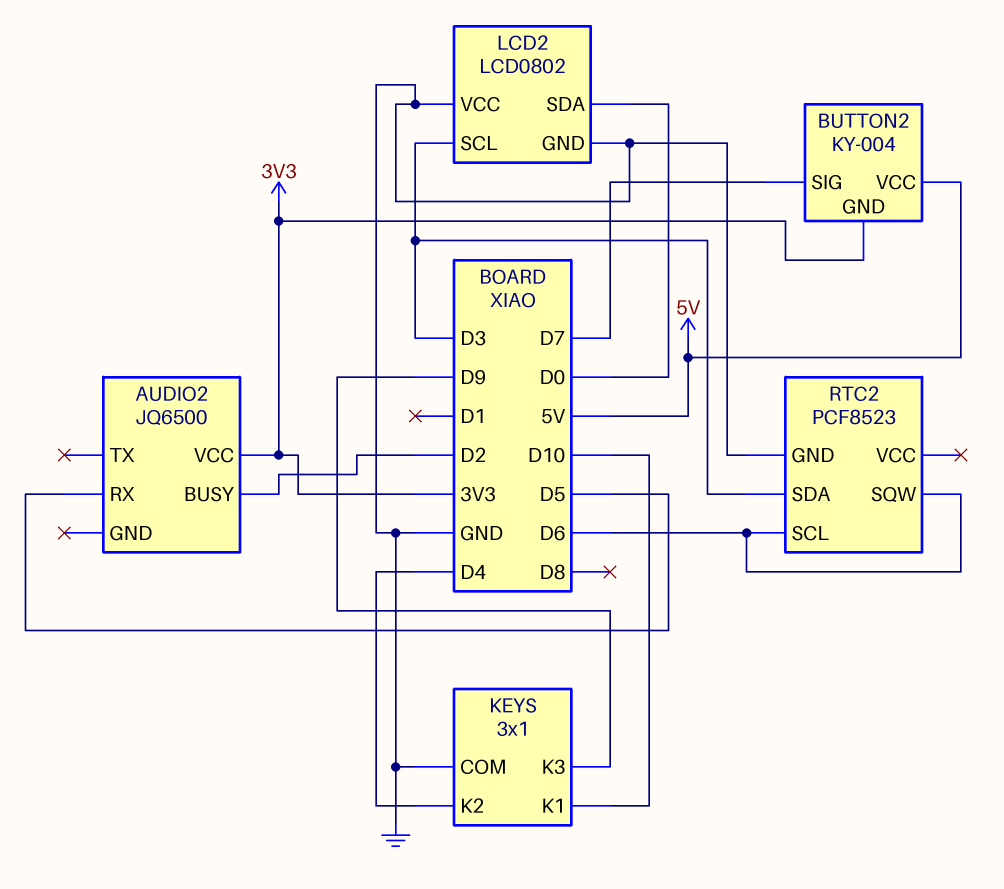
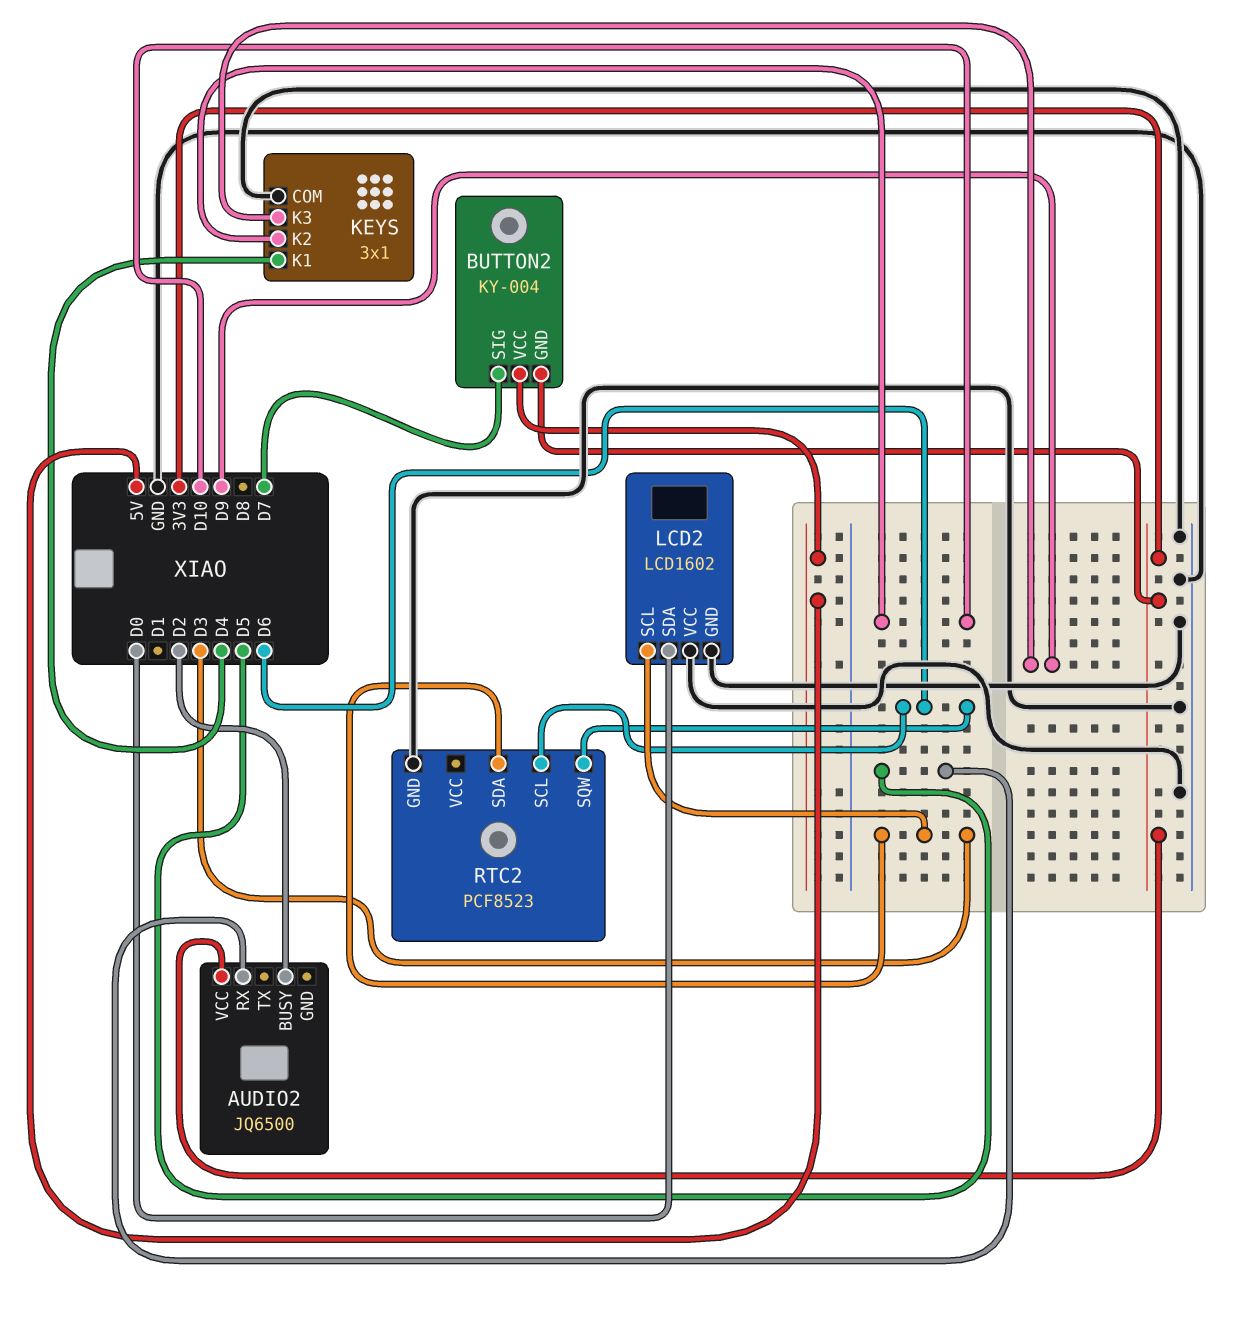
KEYS pin K1: D10 -> D4
KEYS pin K2: D4 -> D10
LCD2: LCD0802 -> LCD1602

